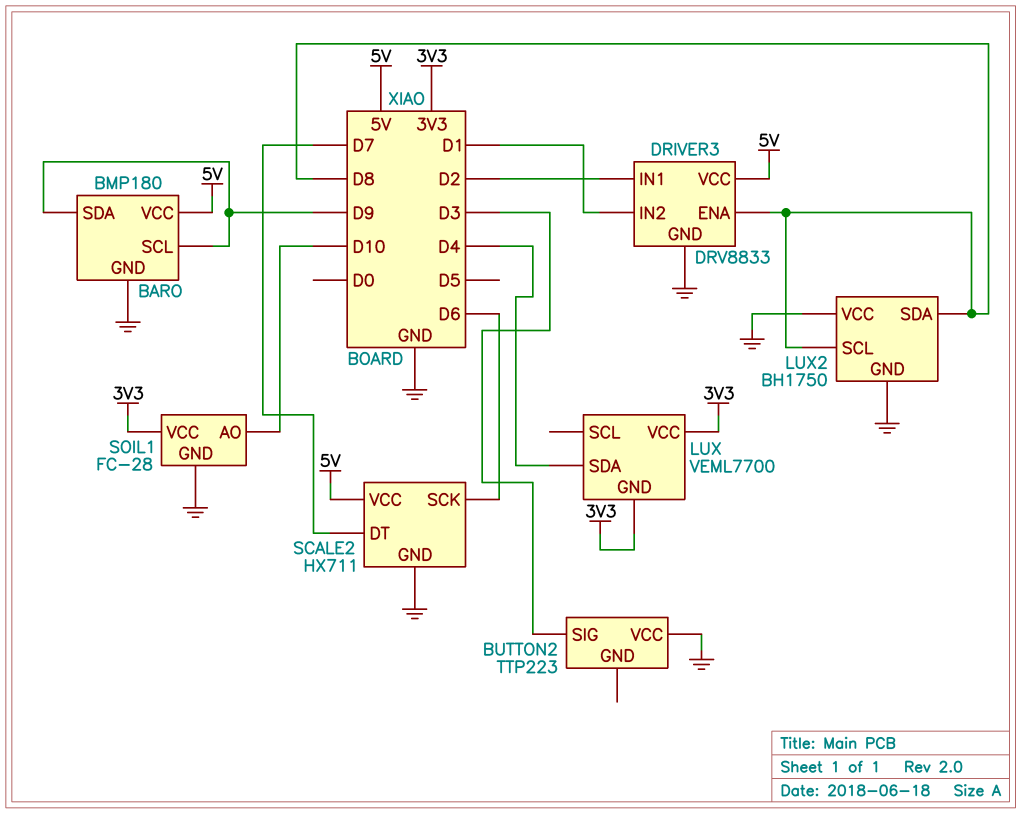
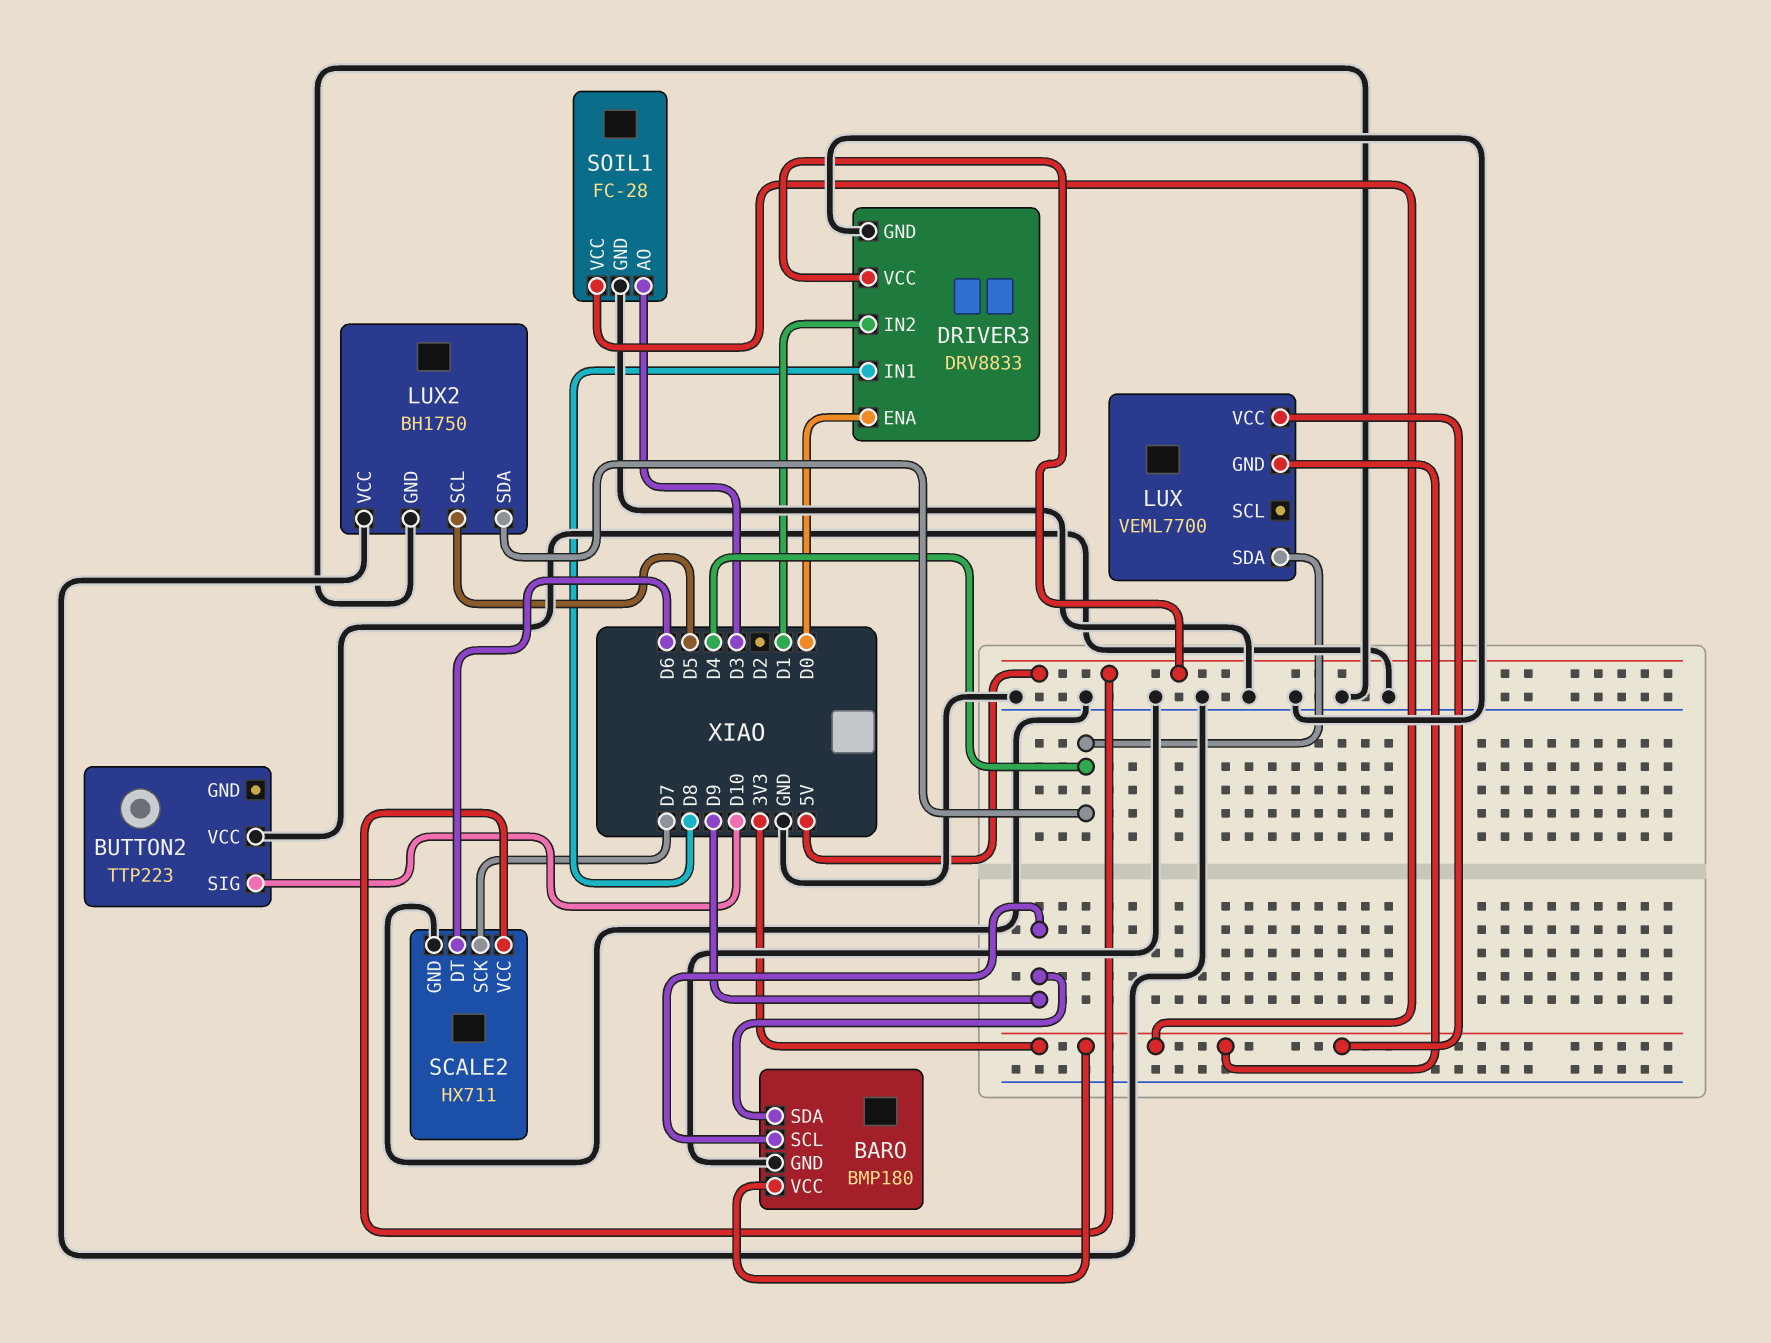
BARO pin VCC: 5V -> 3V3
BUTTON2 pin SIG: D3 -> D10
DRIVER3 pin ENA: D8 -> D0
DRIVER3 pin IN1: D2 -> D8
LUX2 pin SCL: D8 -> D5
LUX2 pin SDA: D8 -> D4
SCALE2 pin DT: D7 -> D6
SCALE2 pin SCK: D6 -> D7
SOIL1 pin AO: D10 -> D3

